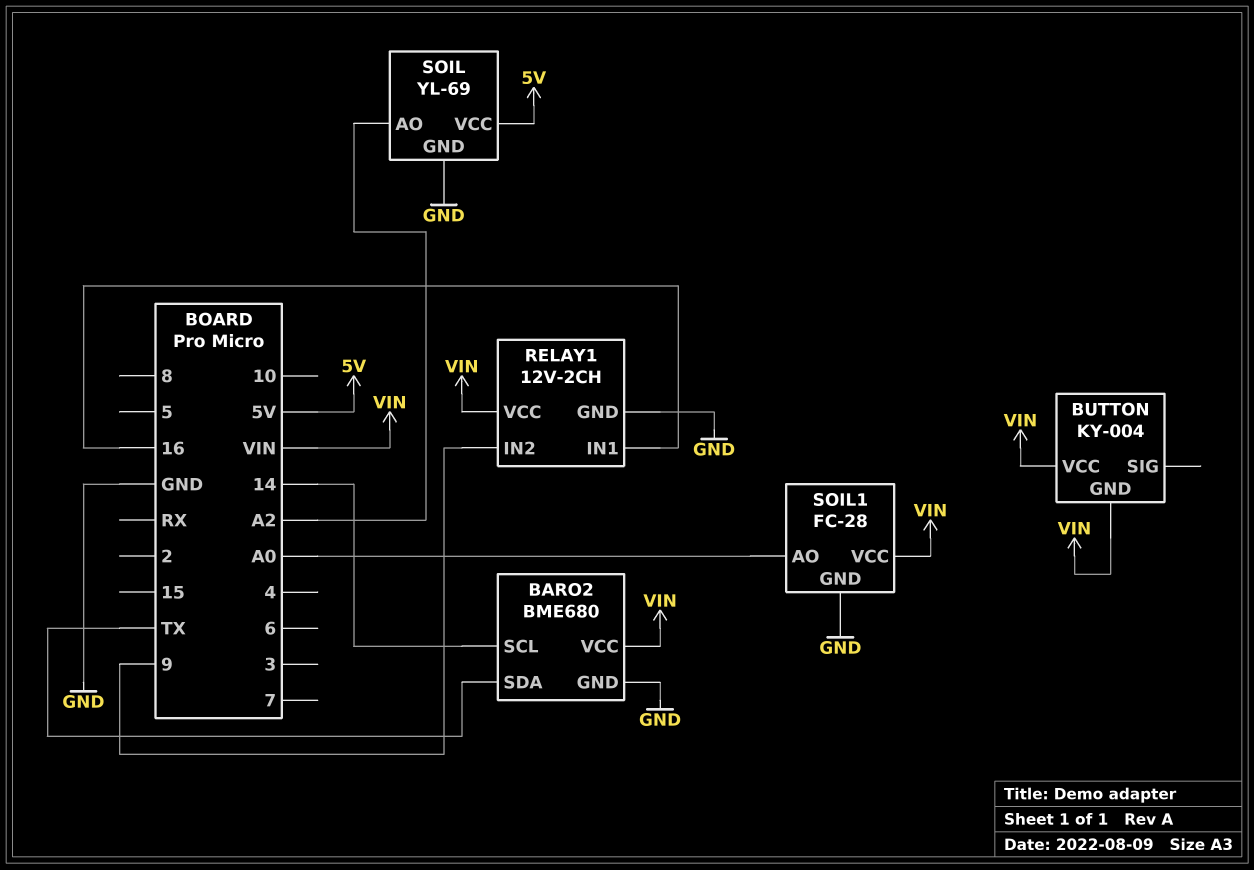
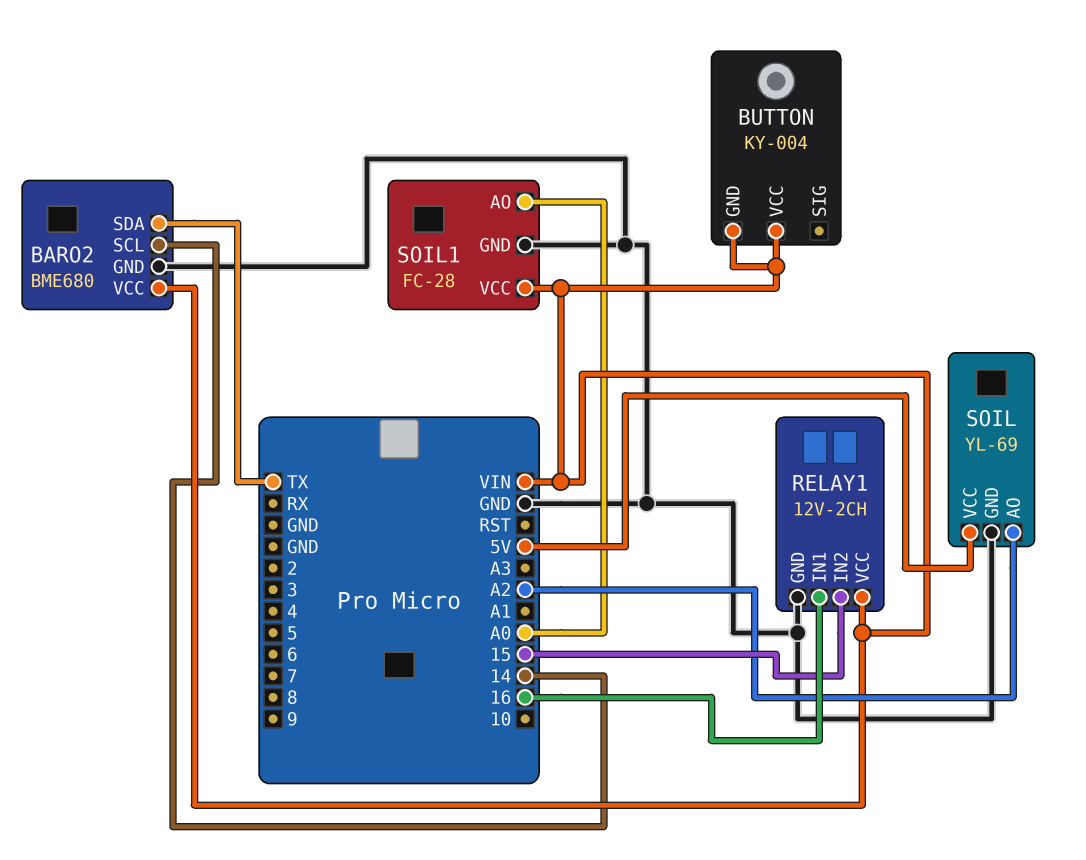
RELAY1 pin IN2: 9 -> 15

